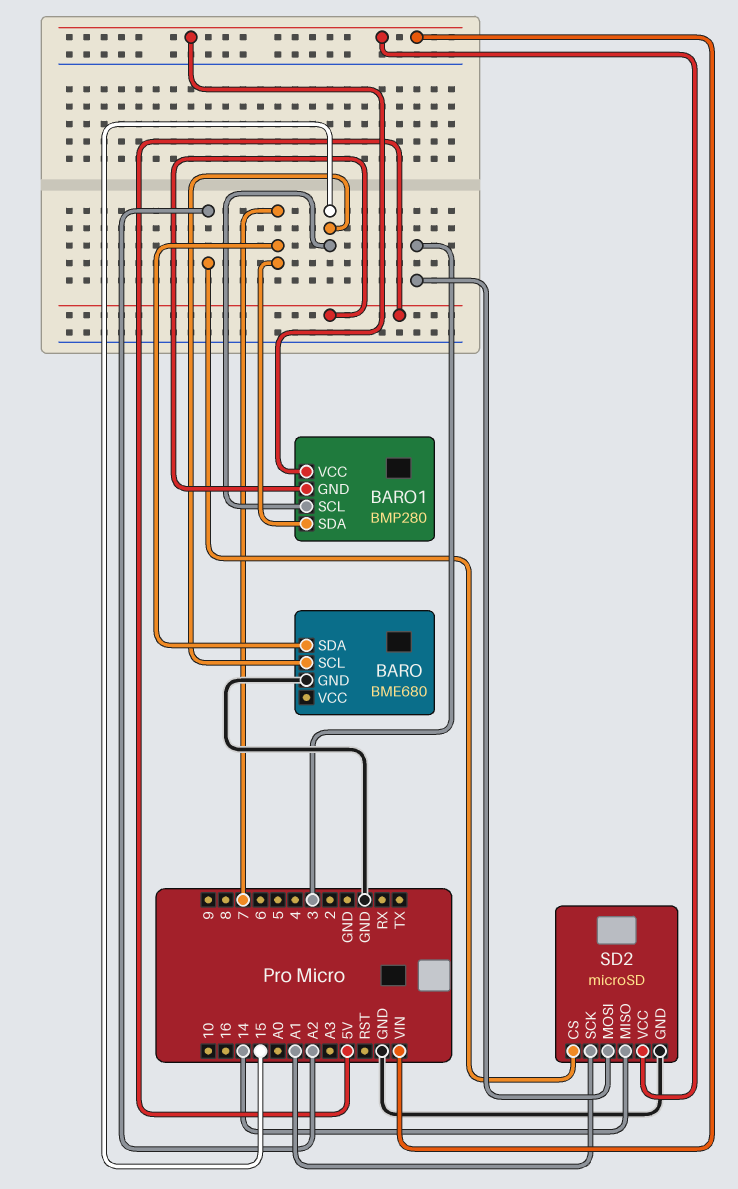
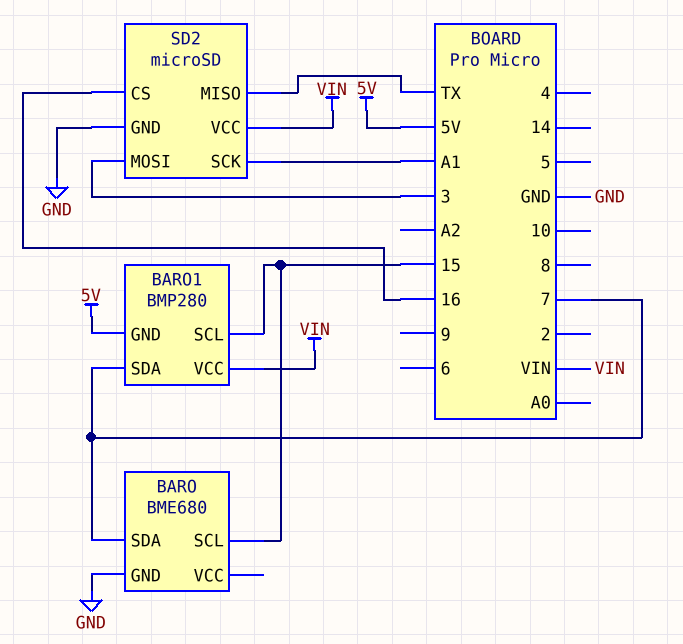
SD2 pin CS: A2 -> 16
SD2 pin MISO: 14 -> TX

